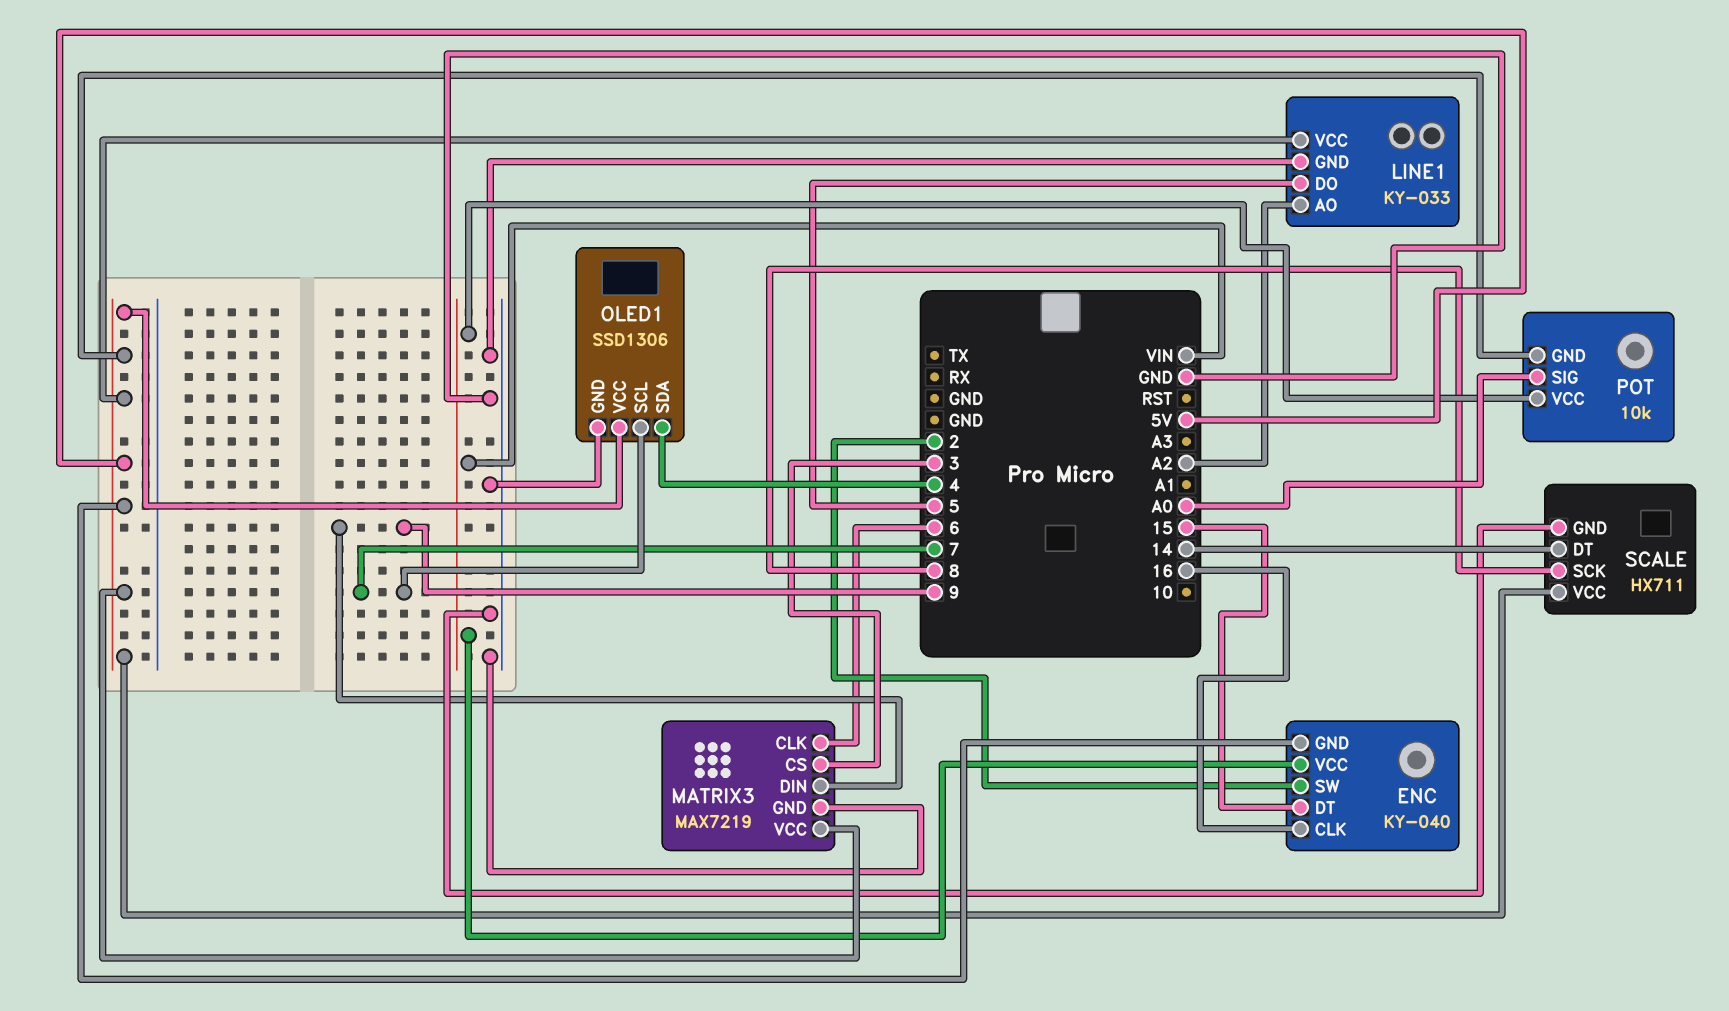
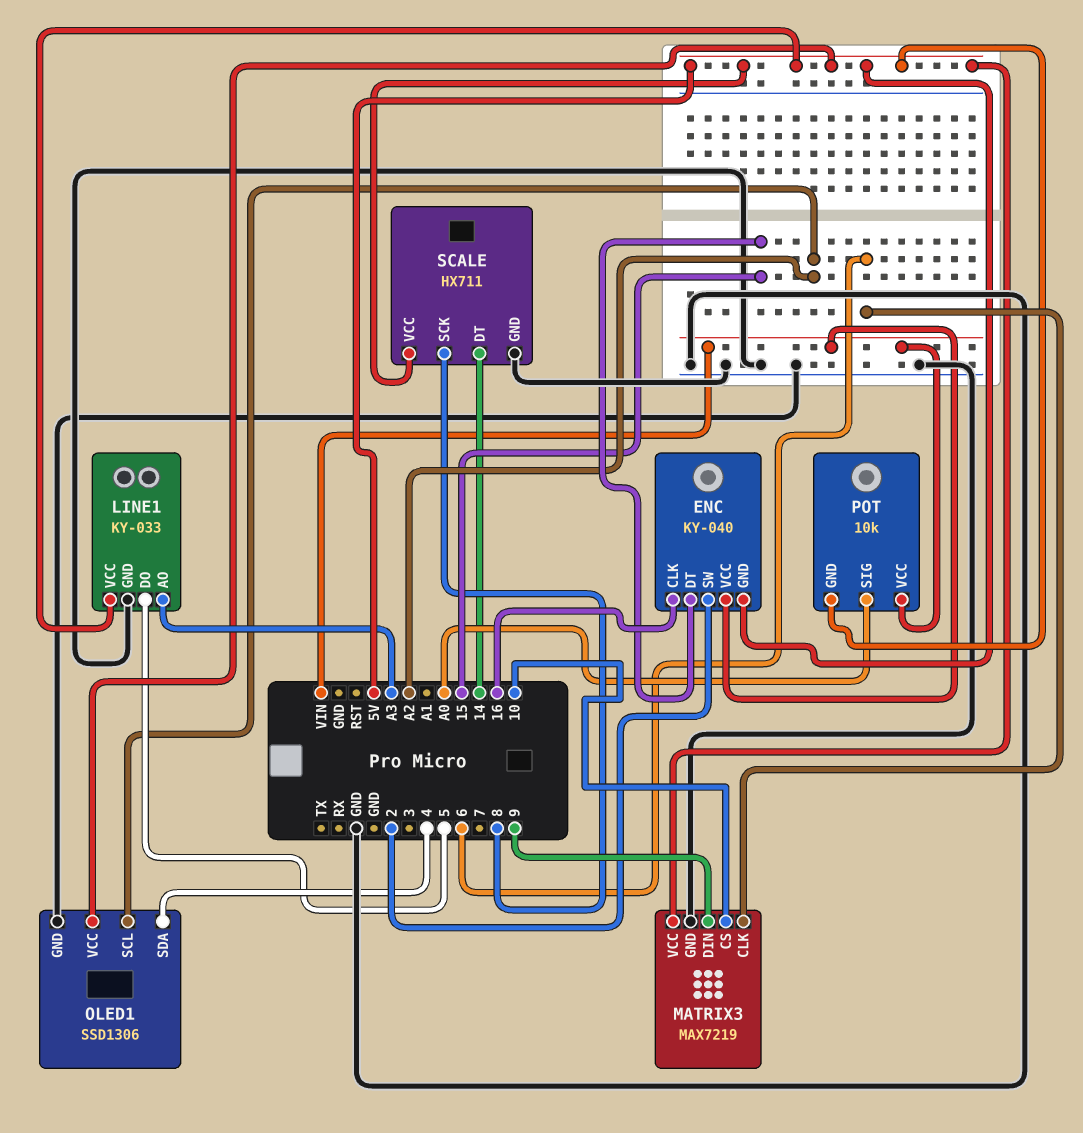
LINE1 pin AO: A2 -> A3
MATRIX3 pin CS: 3 -> 10
OLED1 pin SCL: 7 -> A2

